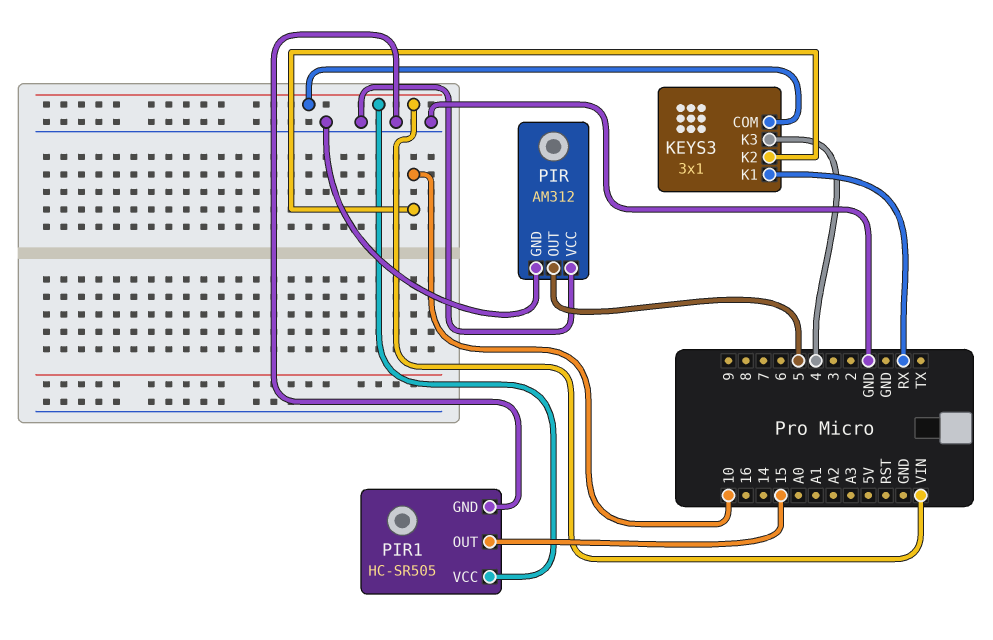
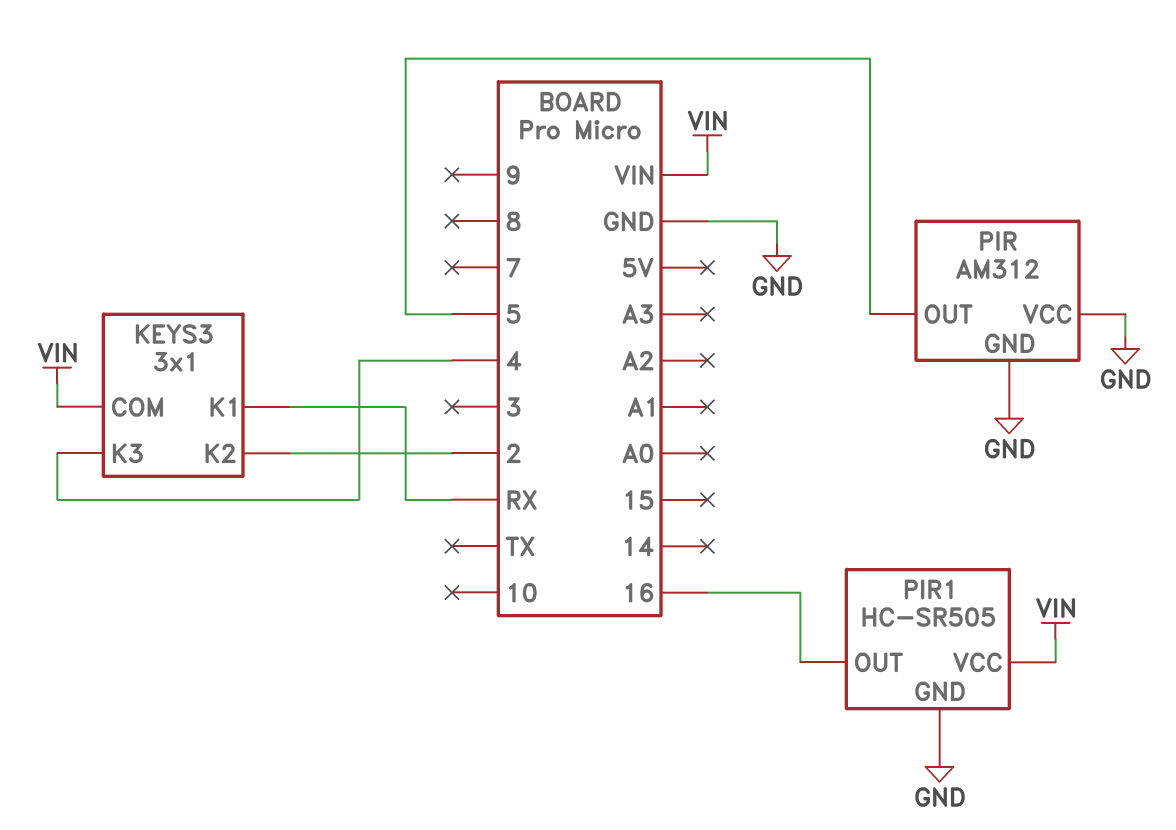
KEYS3 pin K2: 10 -> 2
PIR1 pin OUT: 15 -> 16

